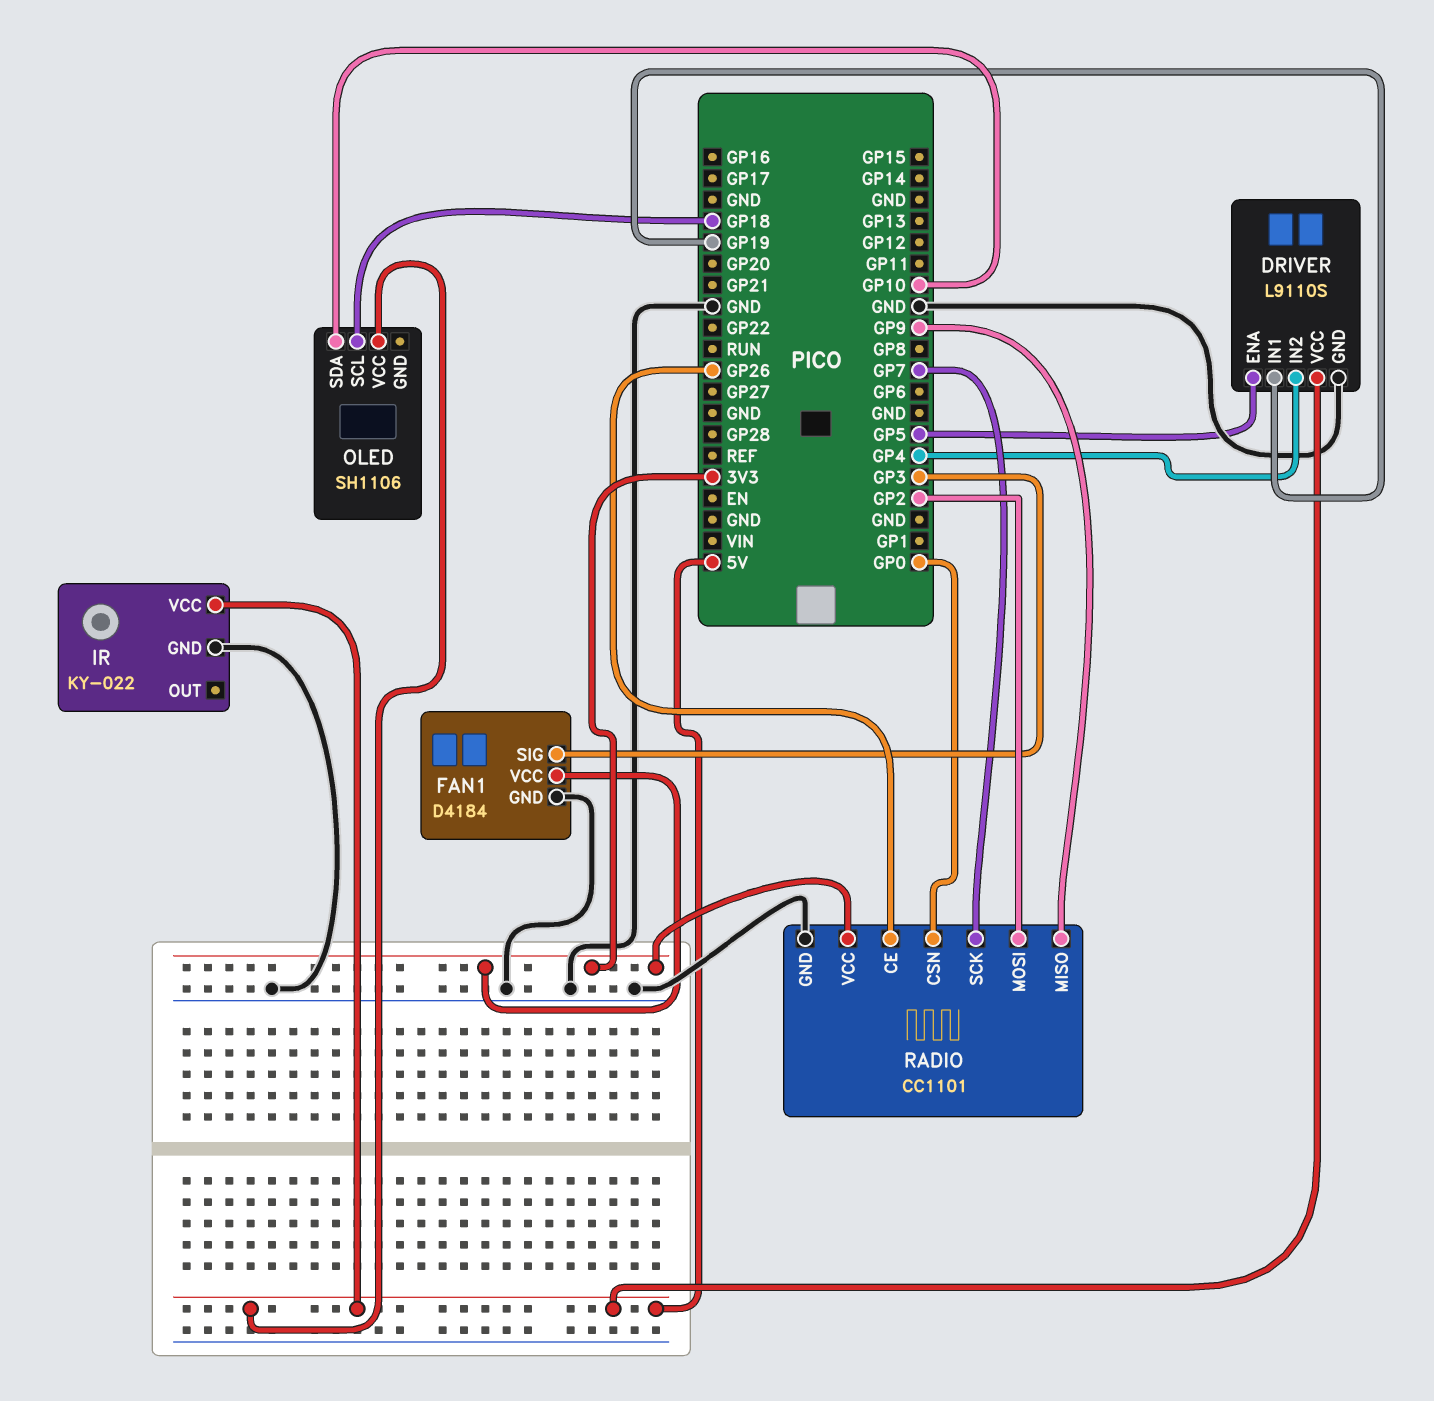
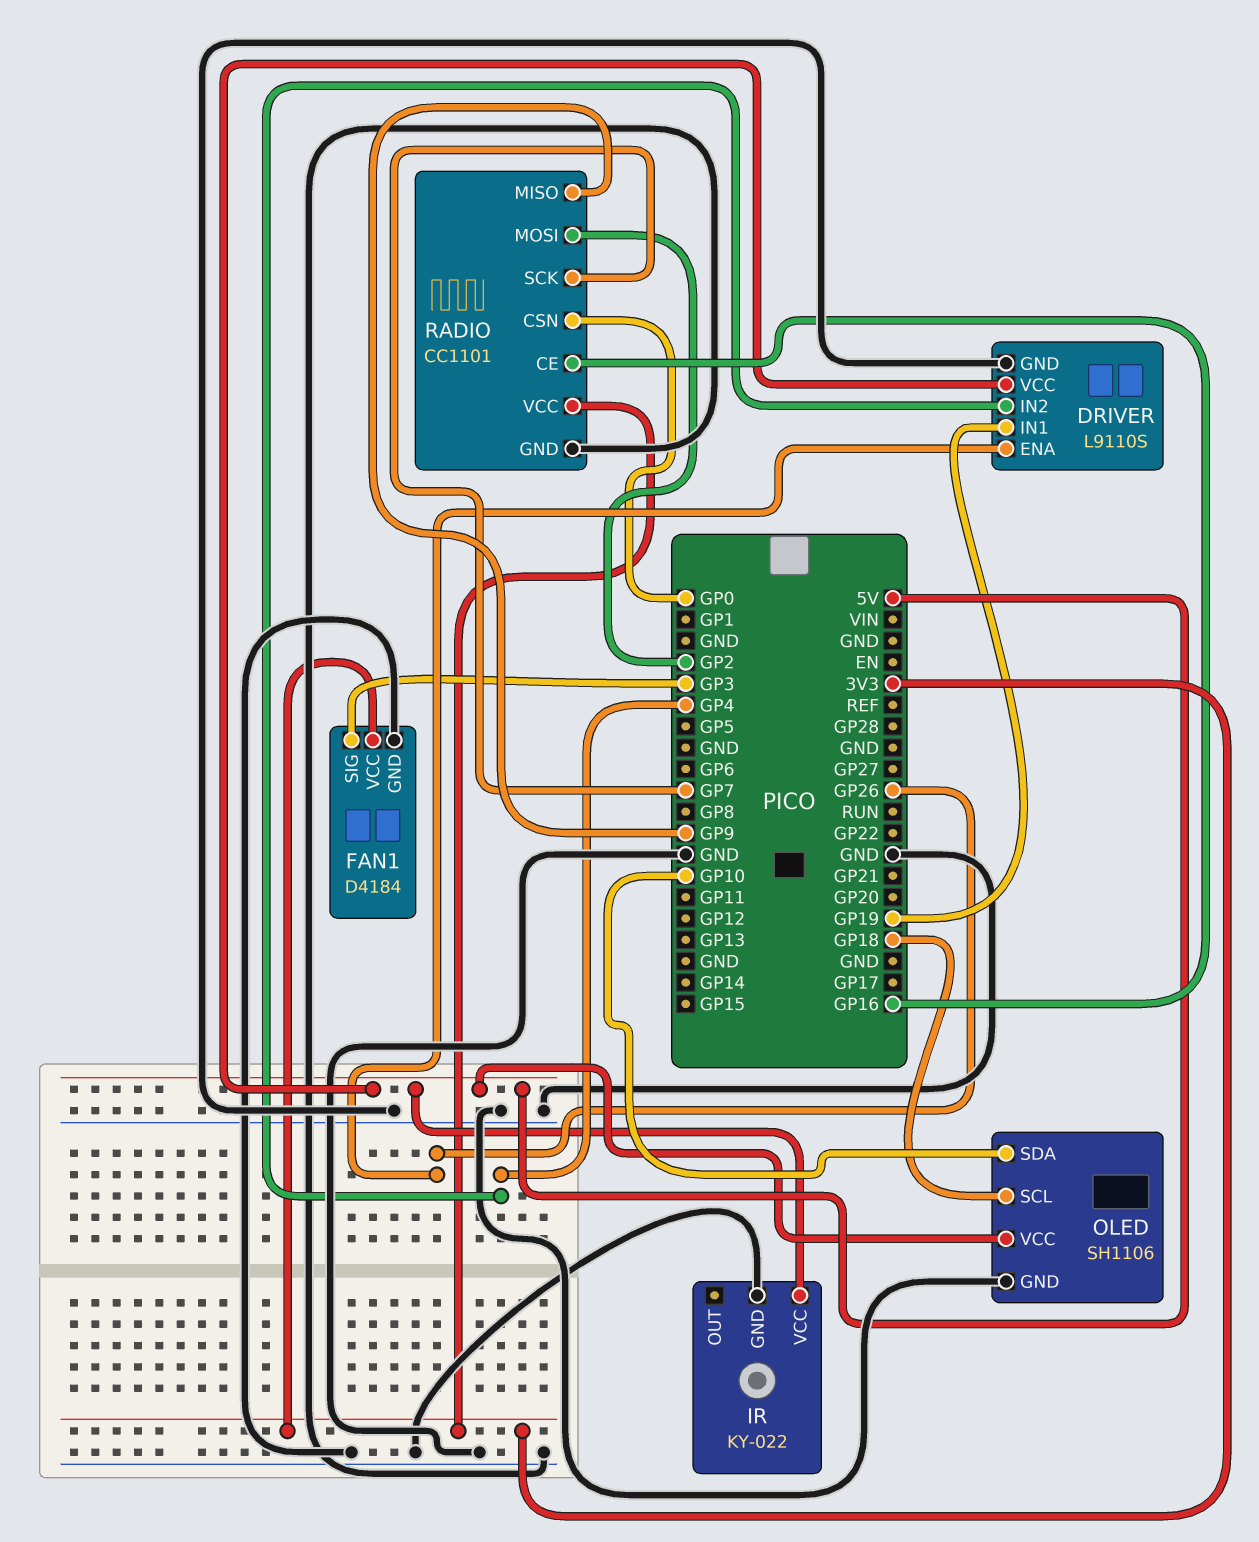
DRIVER pin ENA: GP5 -> GP26
OLED pin GND: none -> GND
RADIO pin CE: GP26 -> GP16

